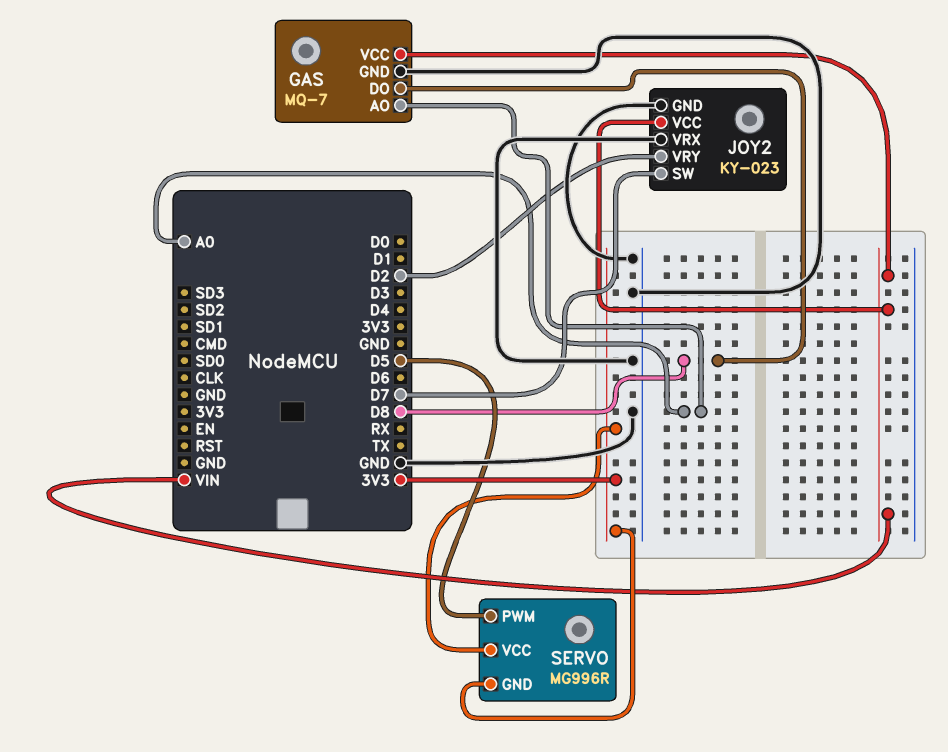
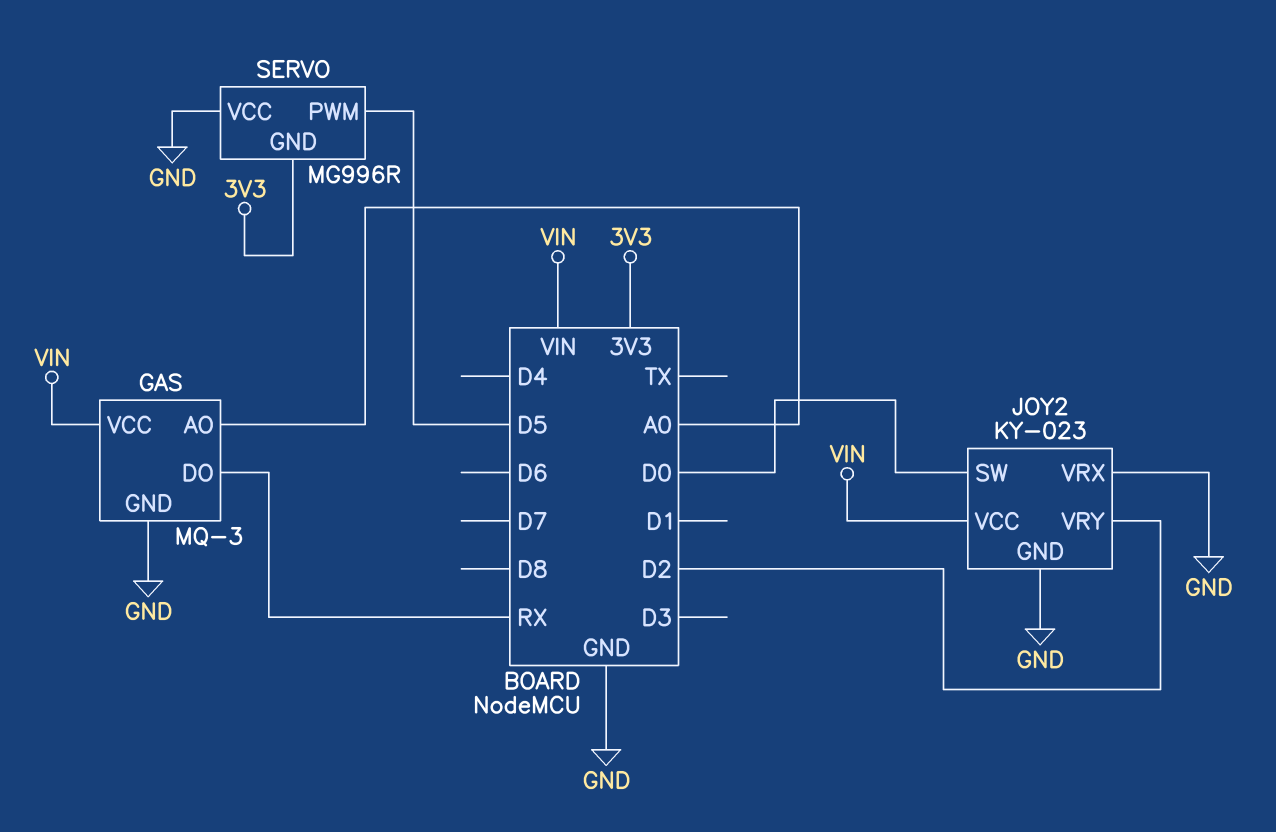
GAS: MQ-7 -> MQ-3
GAS pin DO: D8 -> RX
JOY2 pin SW: D7 -> D0
SERVO pin VCC: 3V3 -> GND

